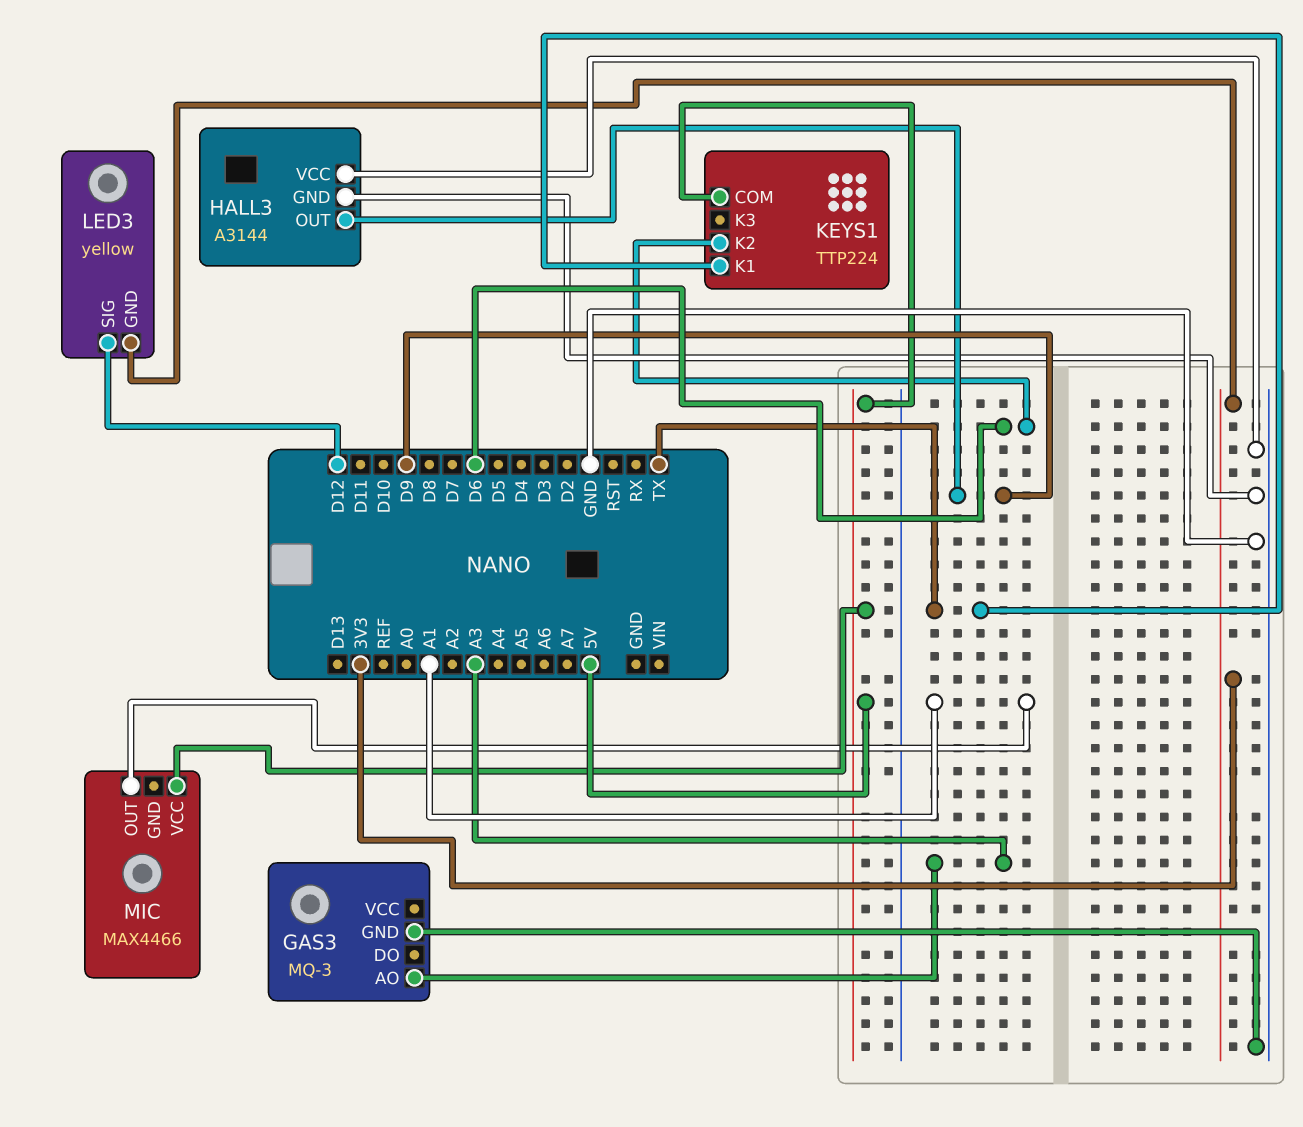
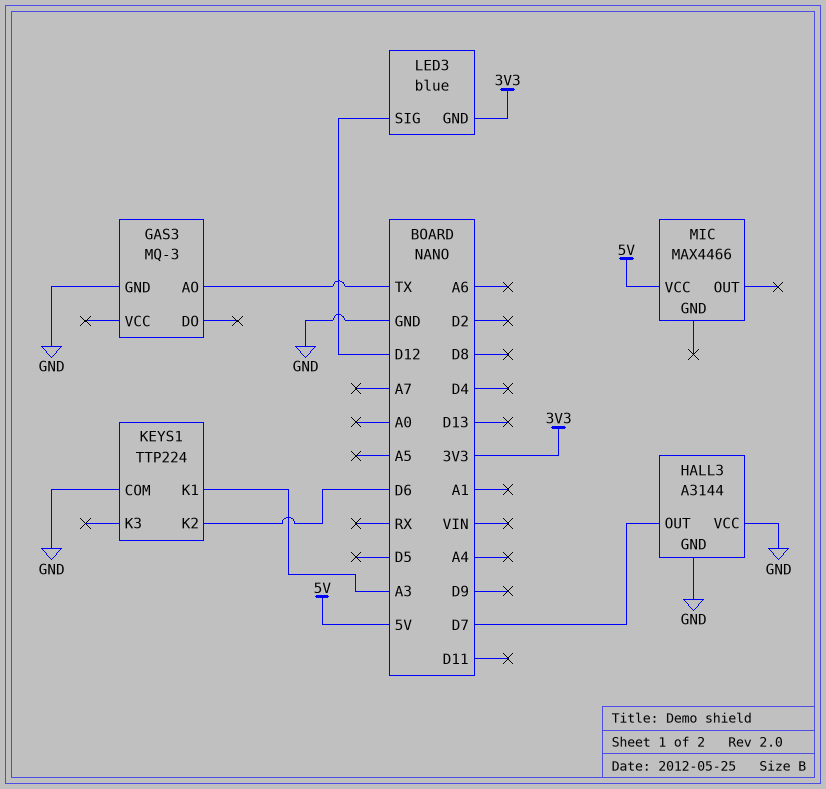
GAS3 pin AO: A3 -> TX
HALL3 pin OUT: D9 -> D7
KEYS1 pin COM: 5V -> GND
KEYS1 pin K1: TX -> A3
LED3: yellow -> blue
MIC pin OUT: A1 -> none

